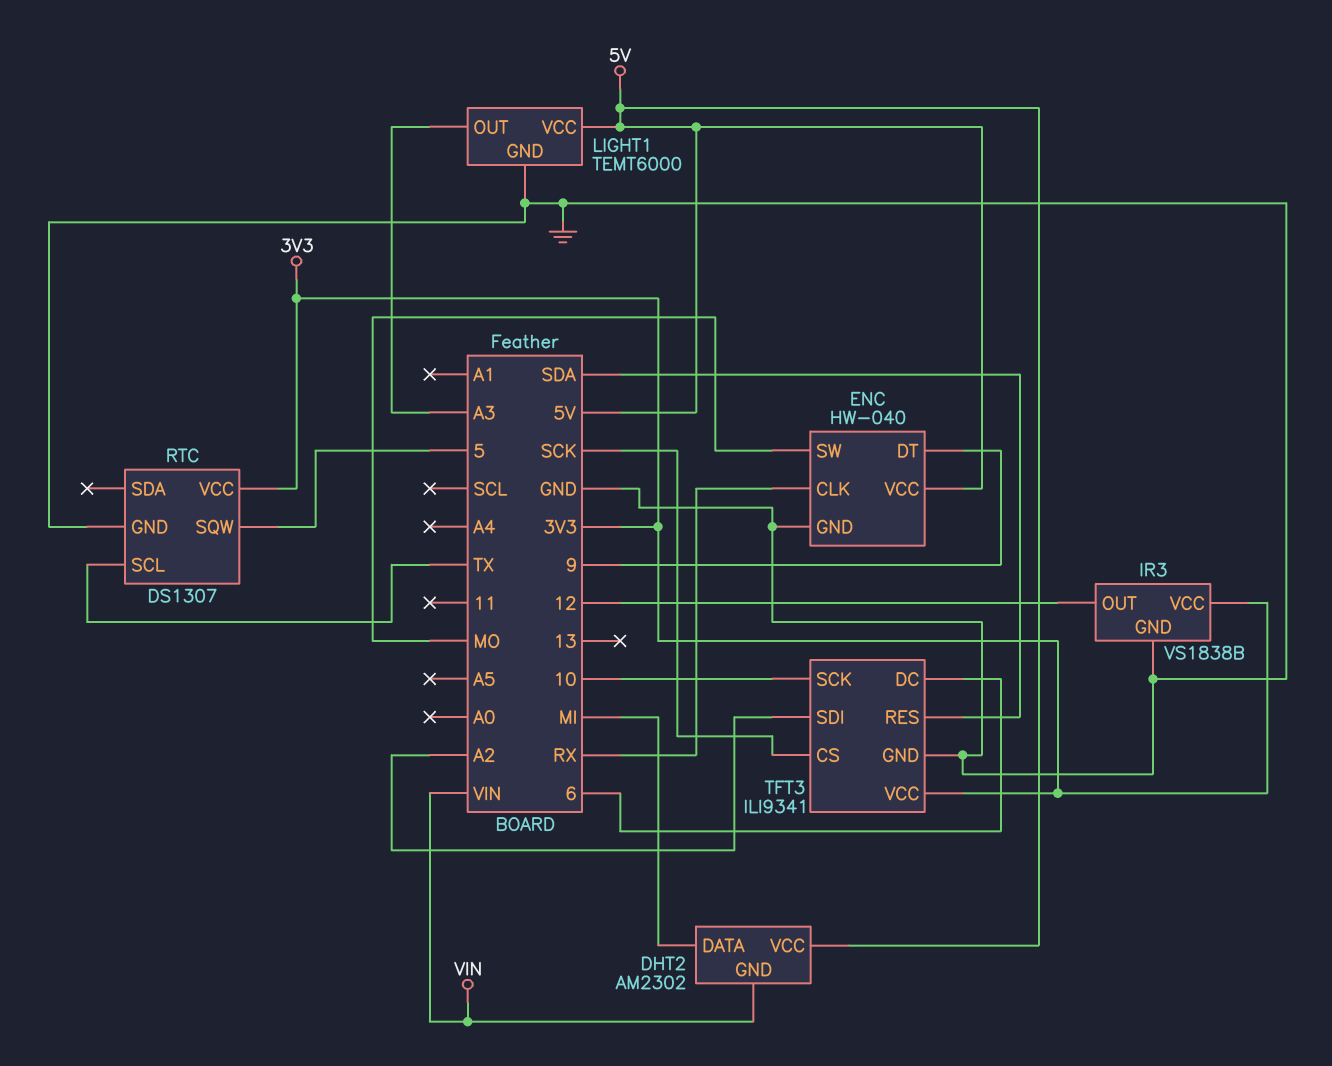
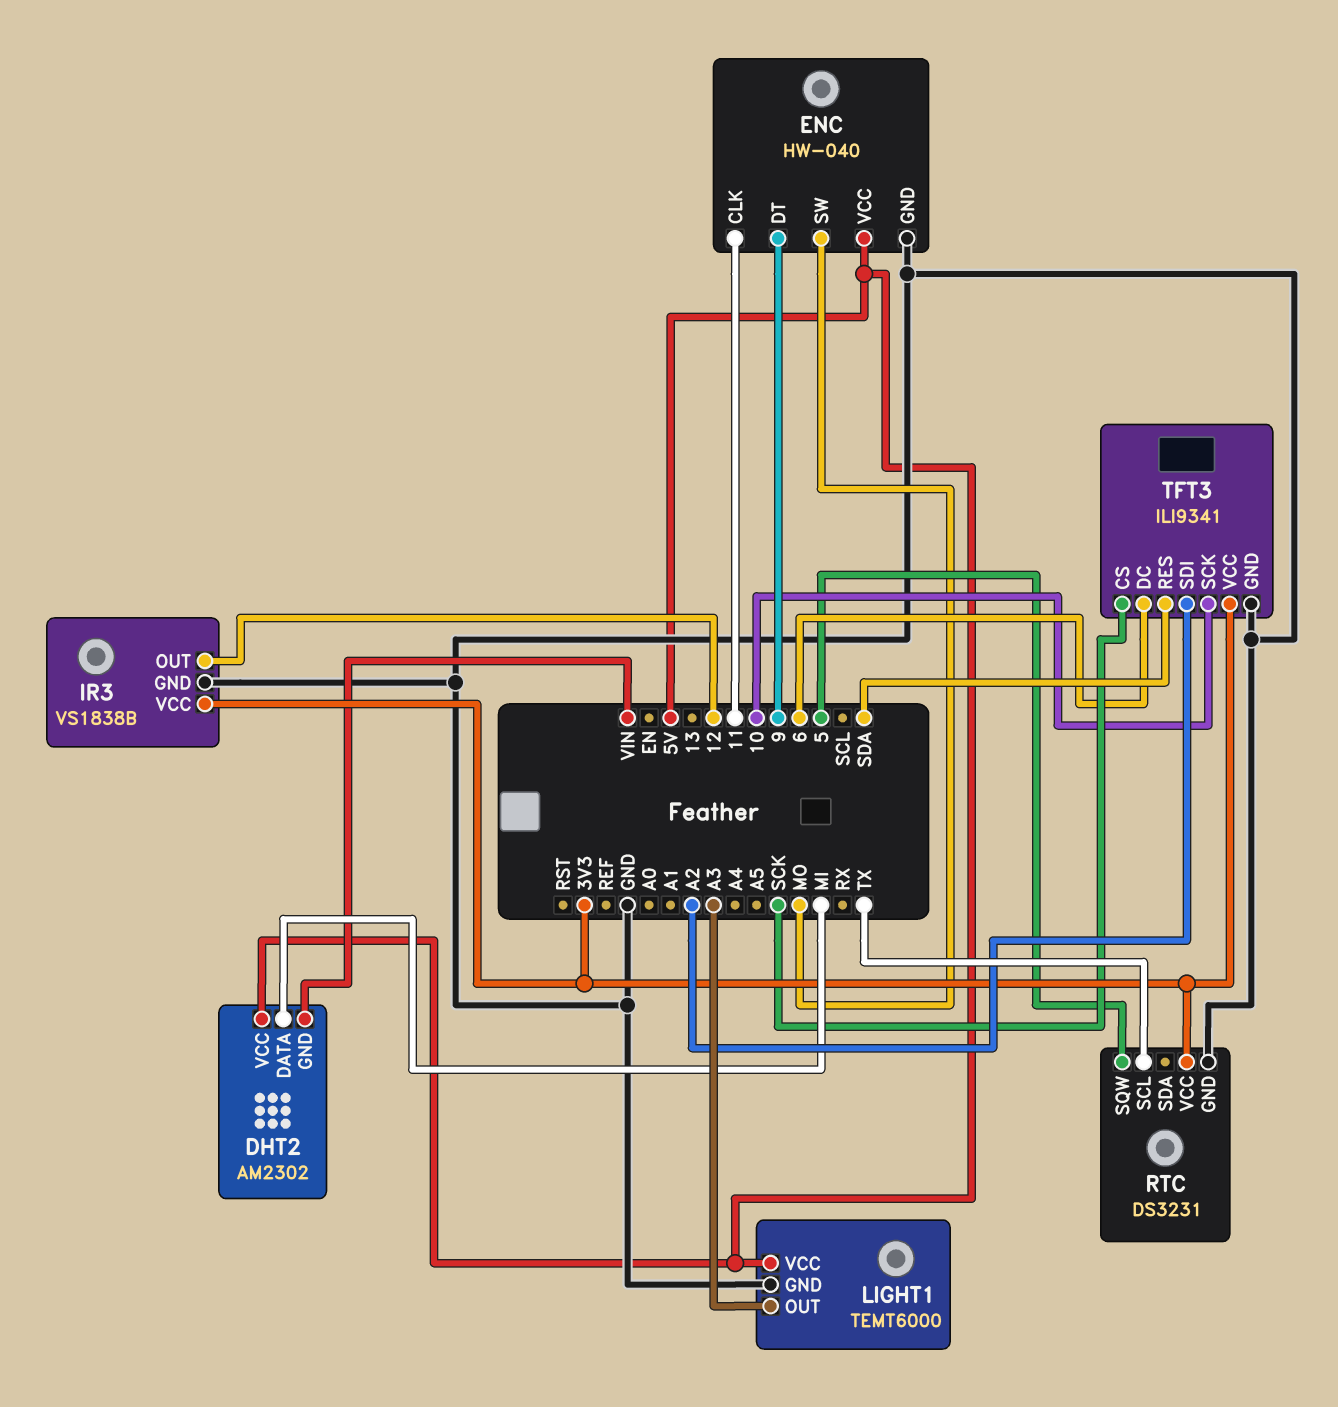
ENC pin CLK: RX -> 11
RTC: DS1307 -> DS3231

